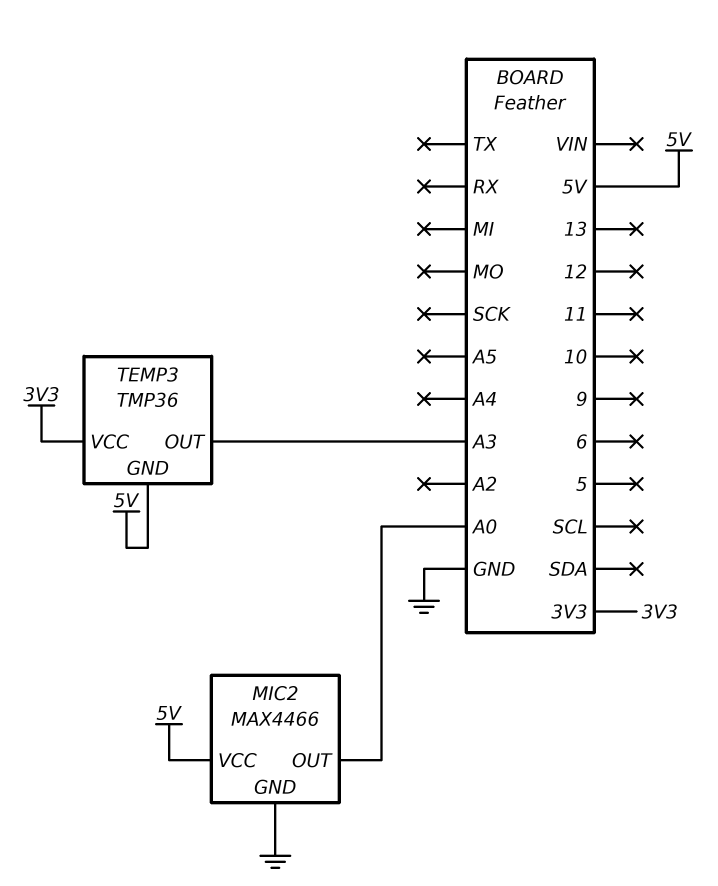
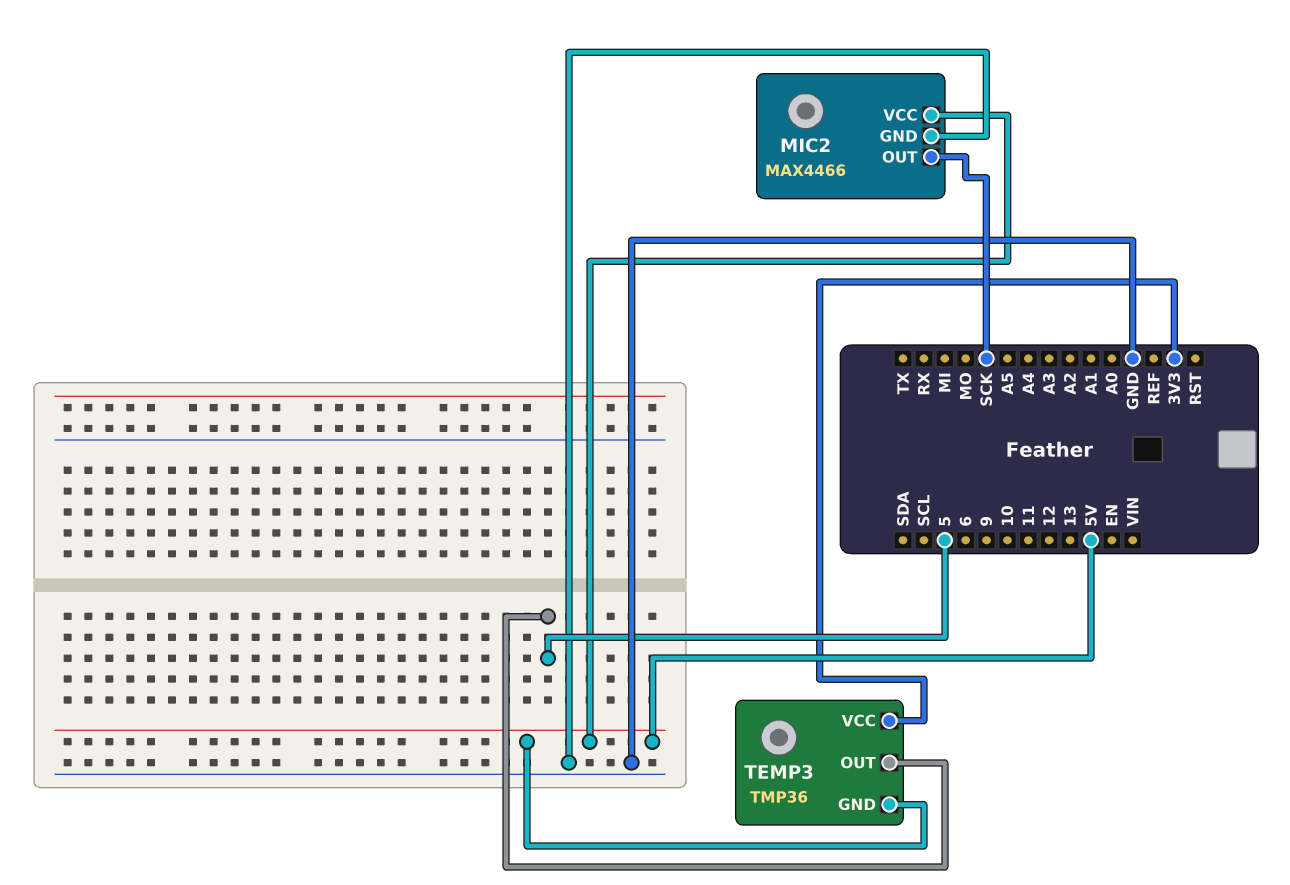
MIC2 pin OUT: A0 -> SCK
TEMP3 pin OUT: A3 -> 5

